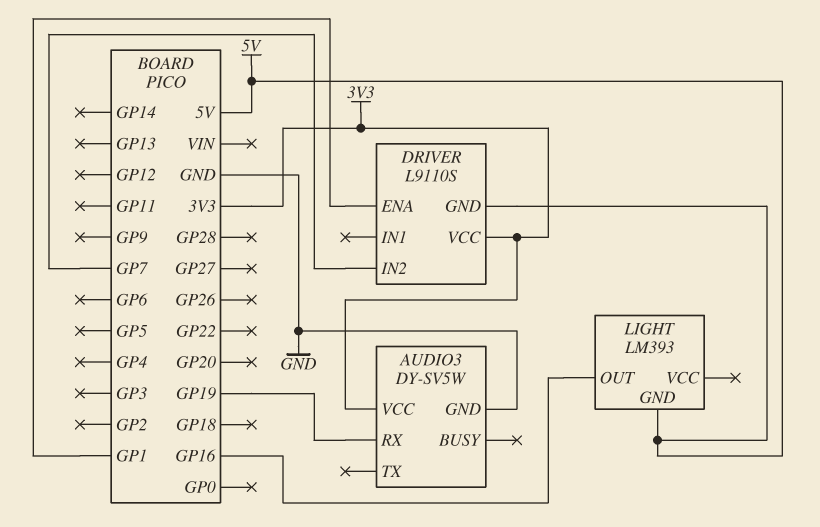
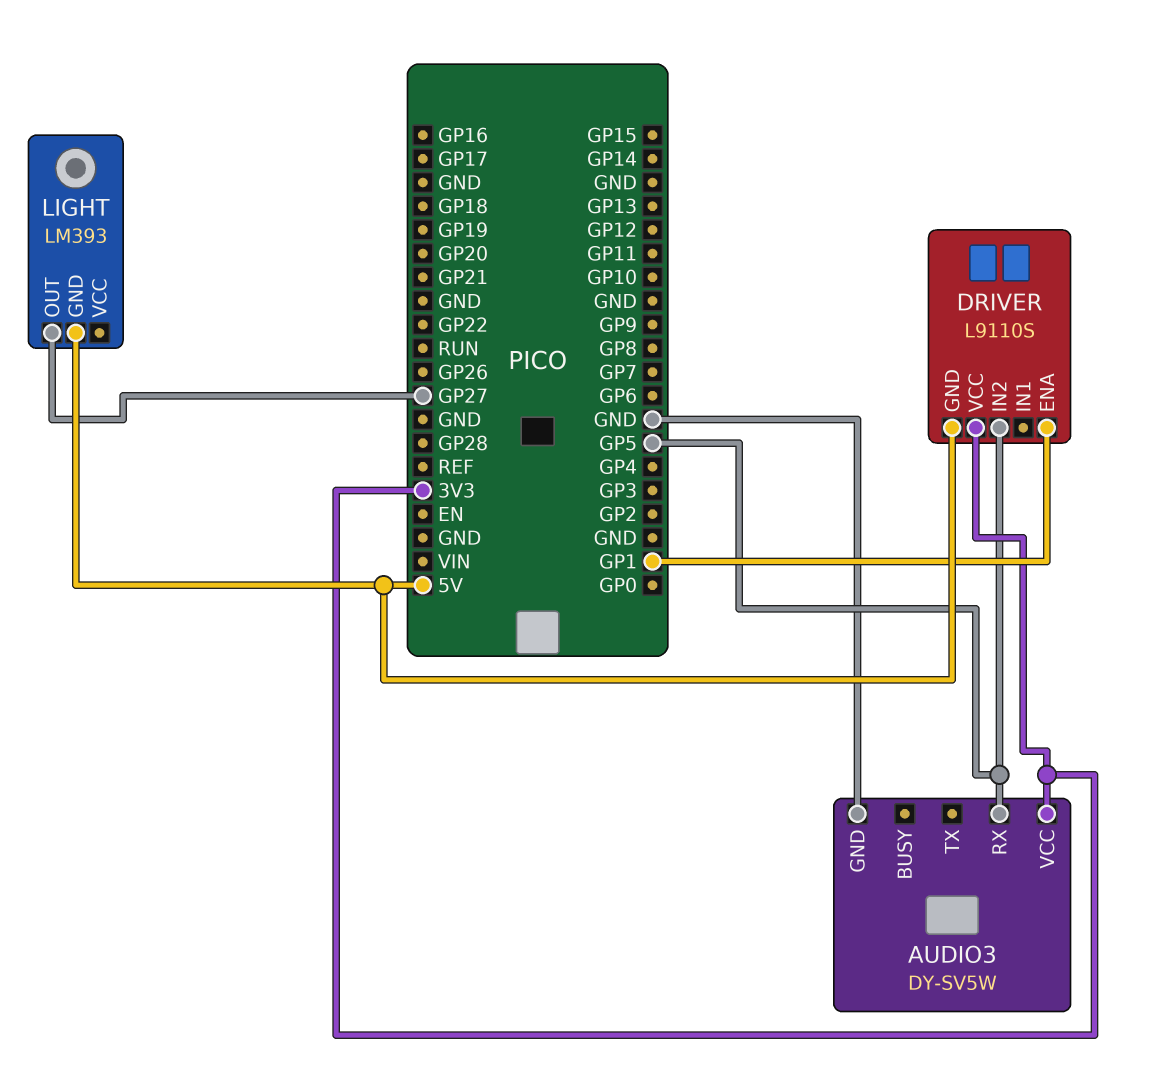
AUDIO3 pin RX: GP19 -> GP5
DRIVER pin IN2: GP7 -> GP5
LIGHT pin OUT: GP16 -> GP27

